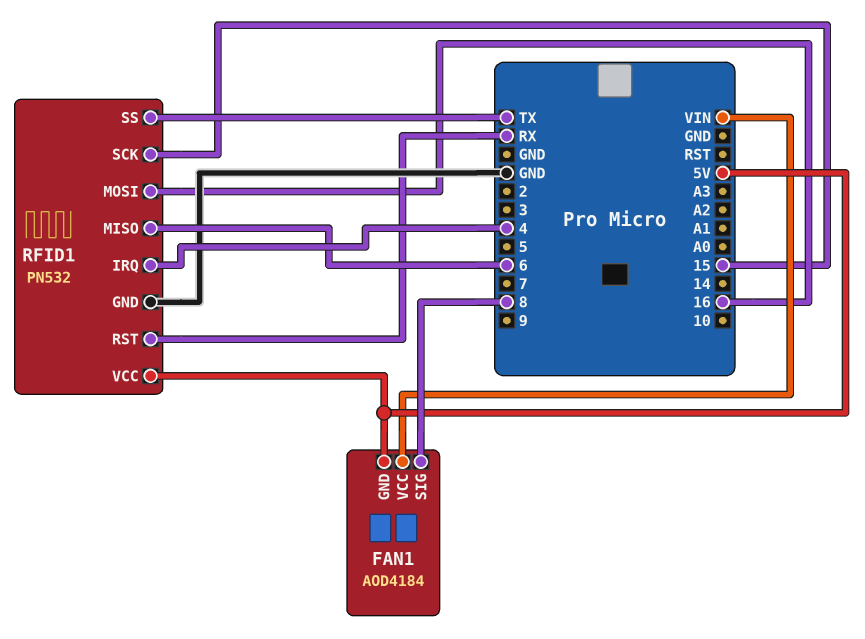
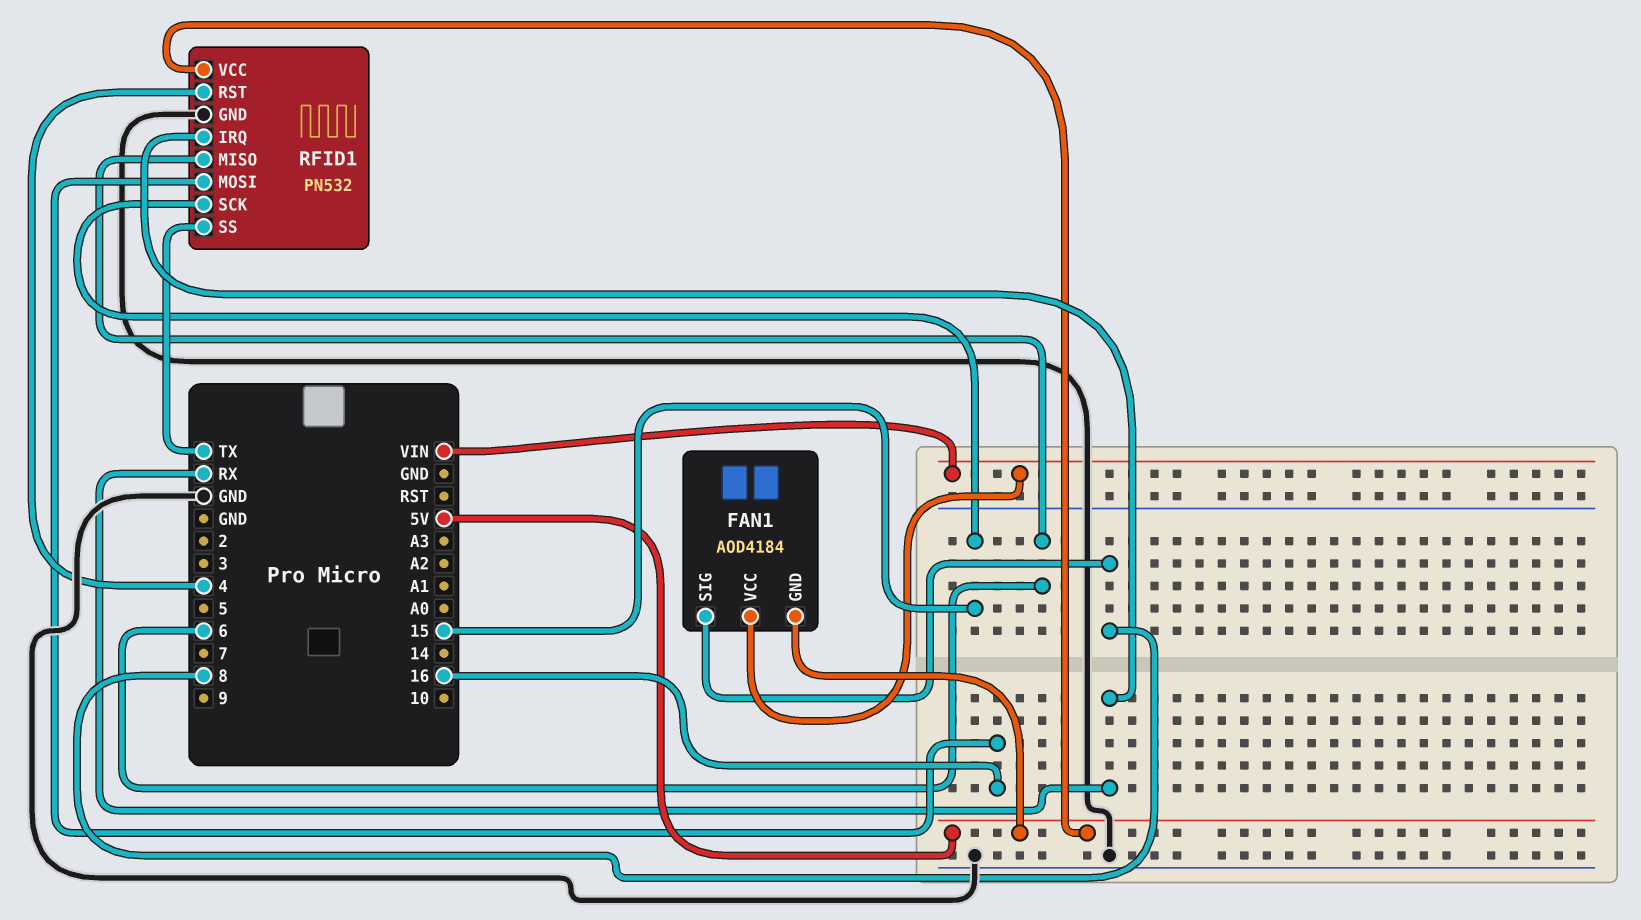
RFID1 pin IRQ: 4 -> RX
RFID1 pin RST: RX -> 4

